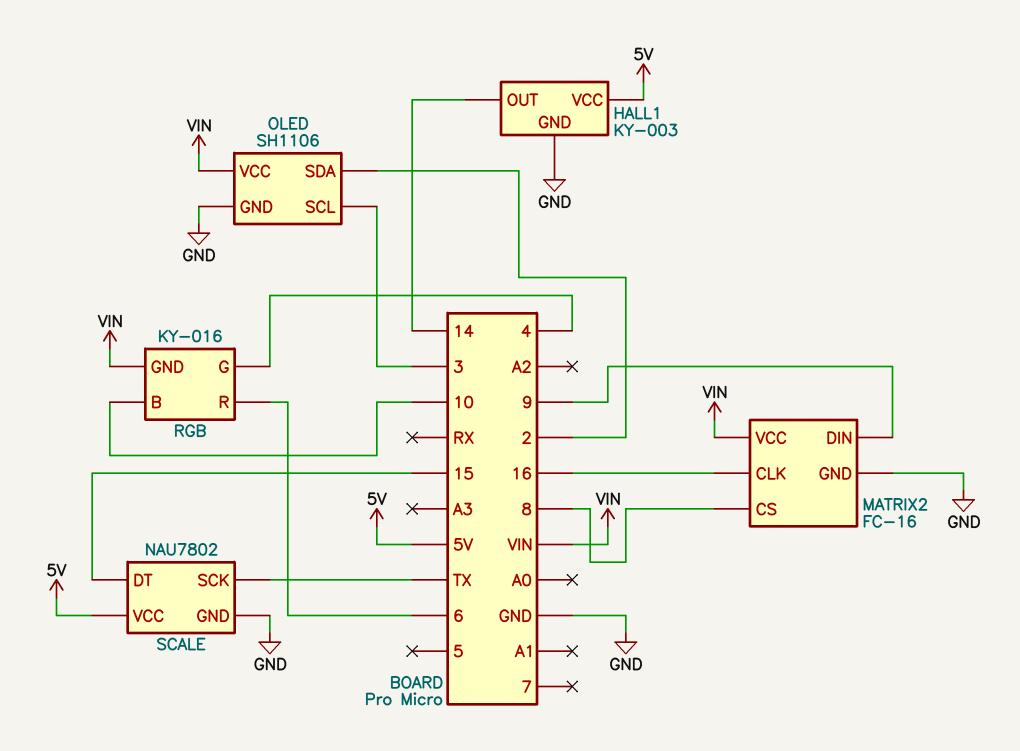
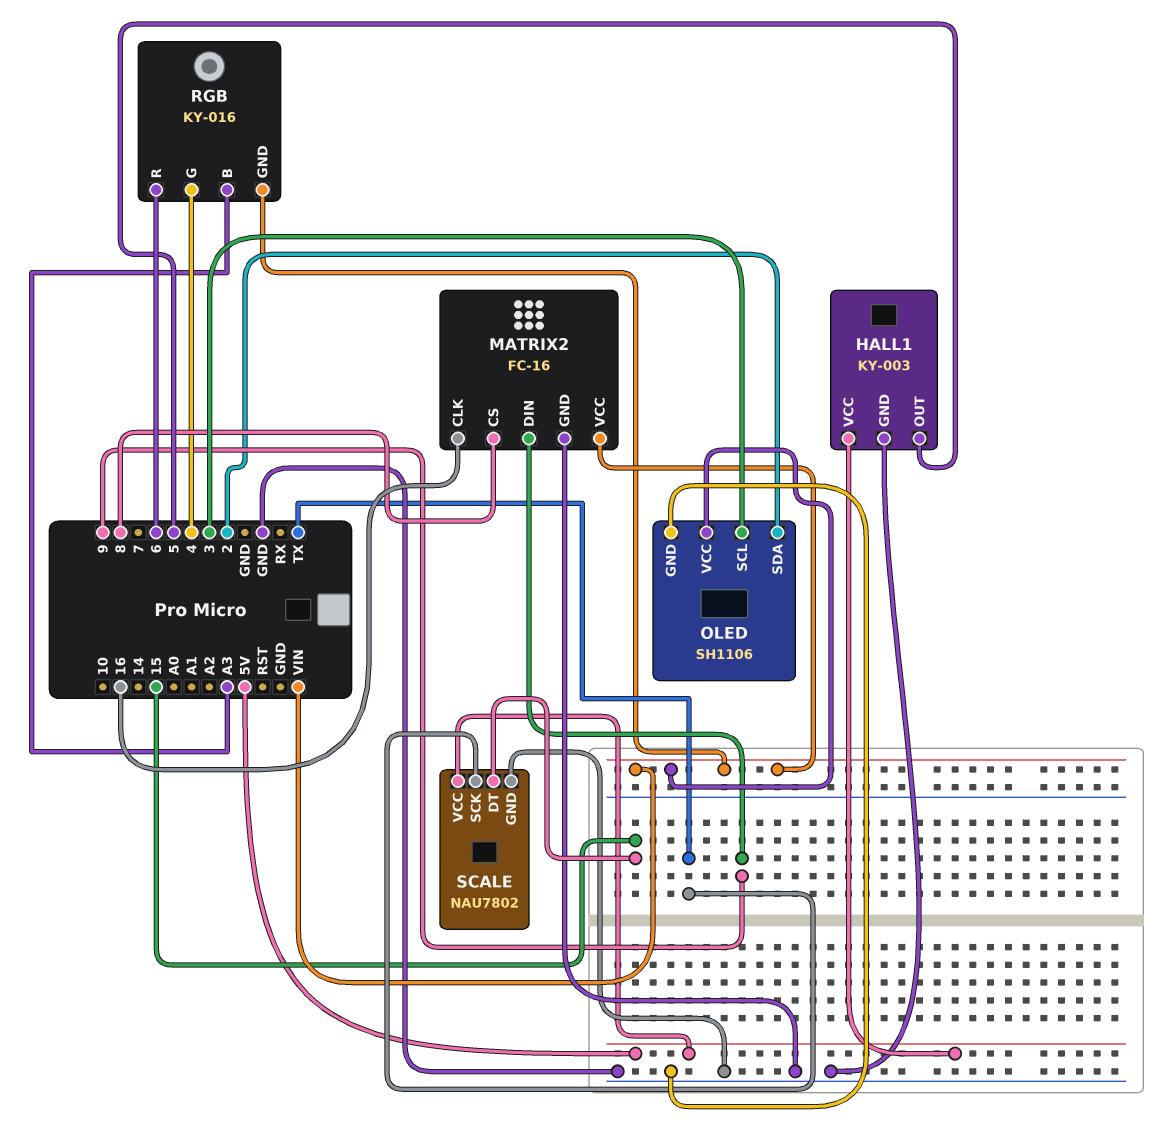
HALL1 pin OUT: 14 -> 5
RGB pin B: 10 -> A3

